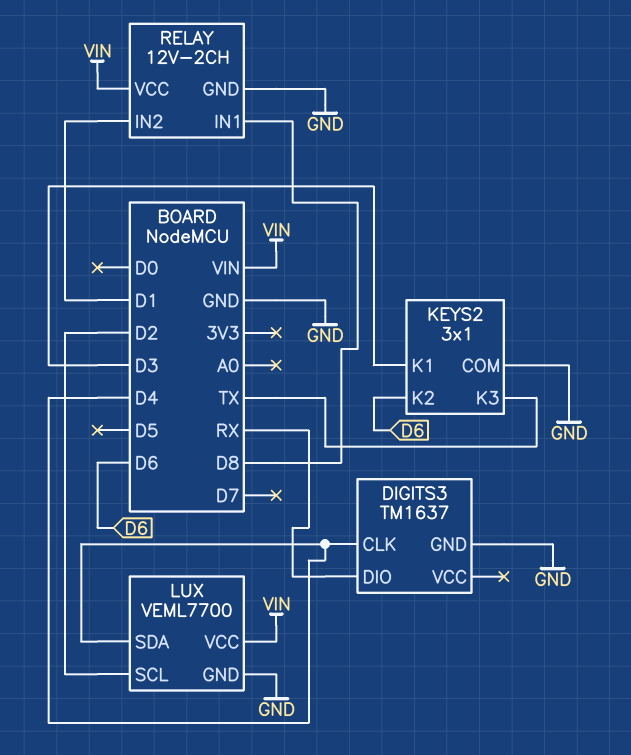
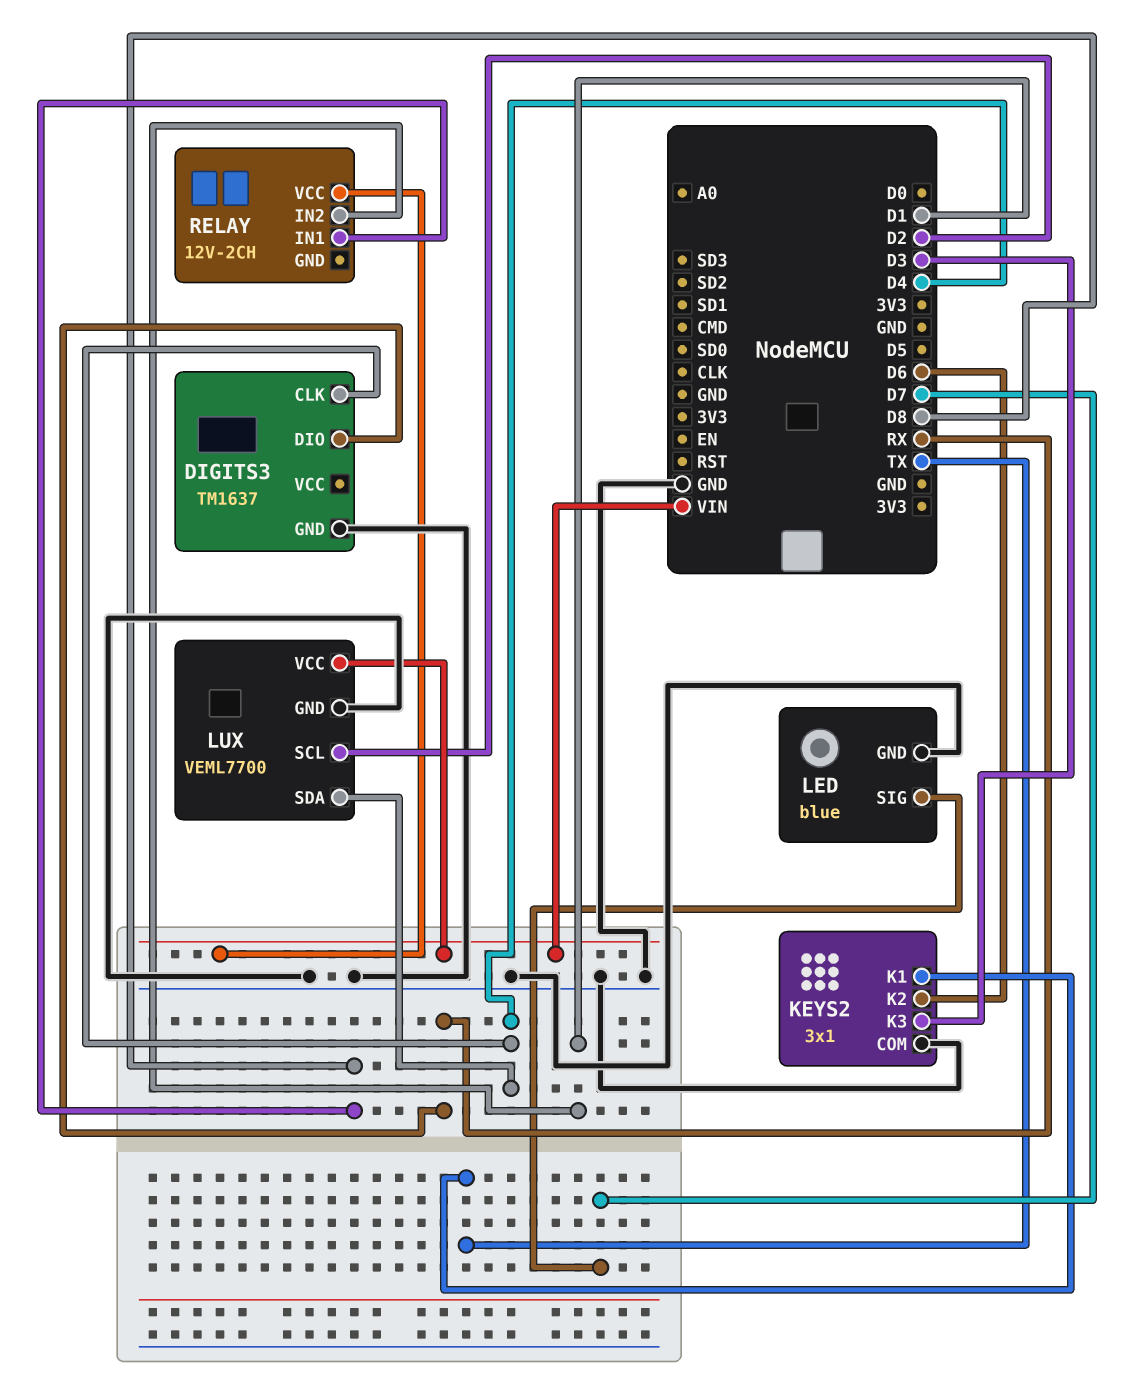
KEYS2 pin K1: D3 -> TX
KEYS2 pin K3: TX -> D3
LED: none -> blue
LED pin GND: none -> GND
LED pin SIG: none -> D7
RELAY pin GND: GND -> none

